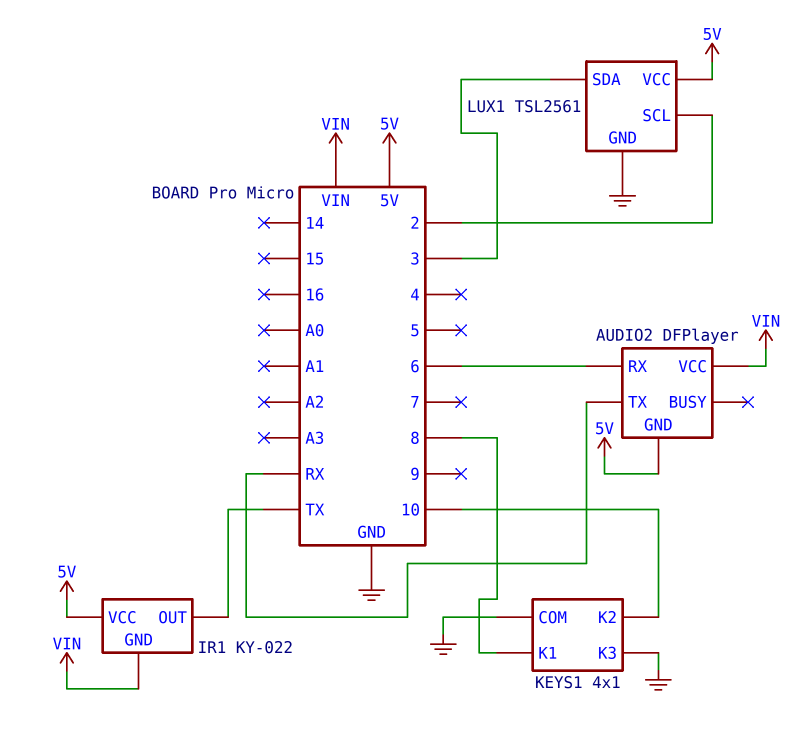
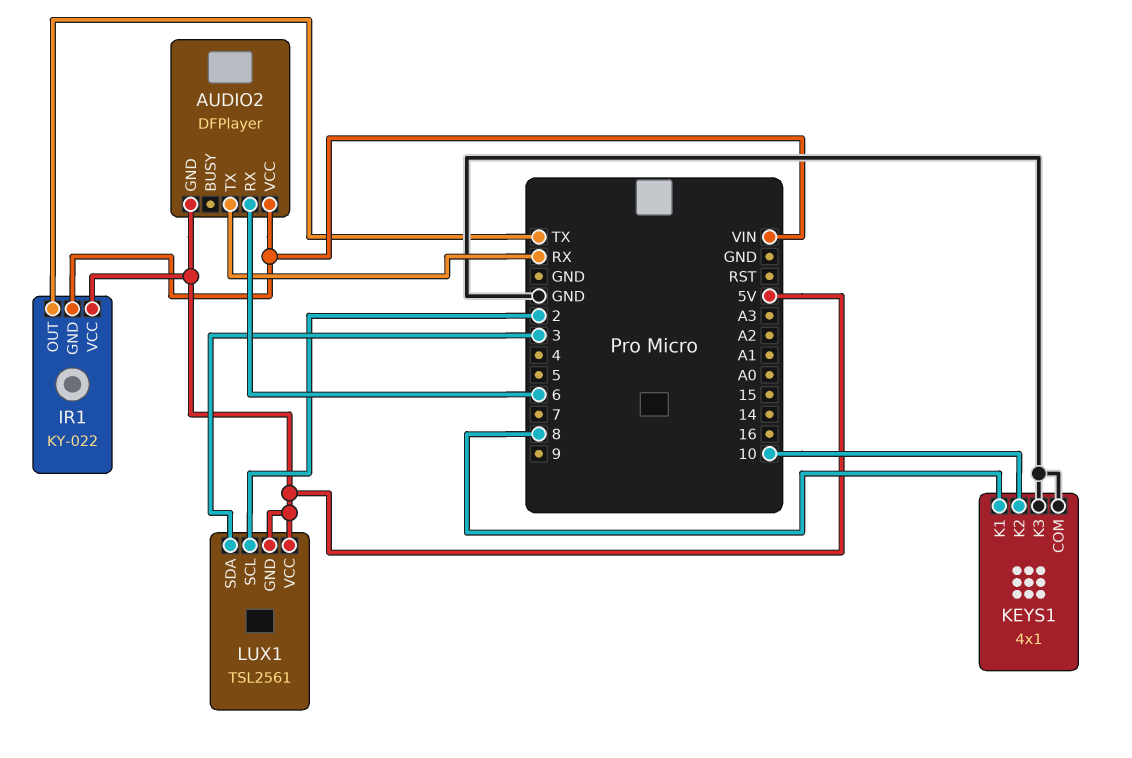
LUX1 pin GND: GND -> 5V

